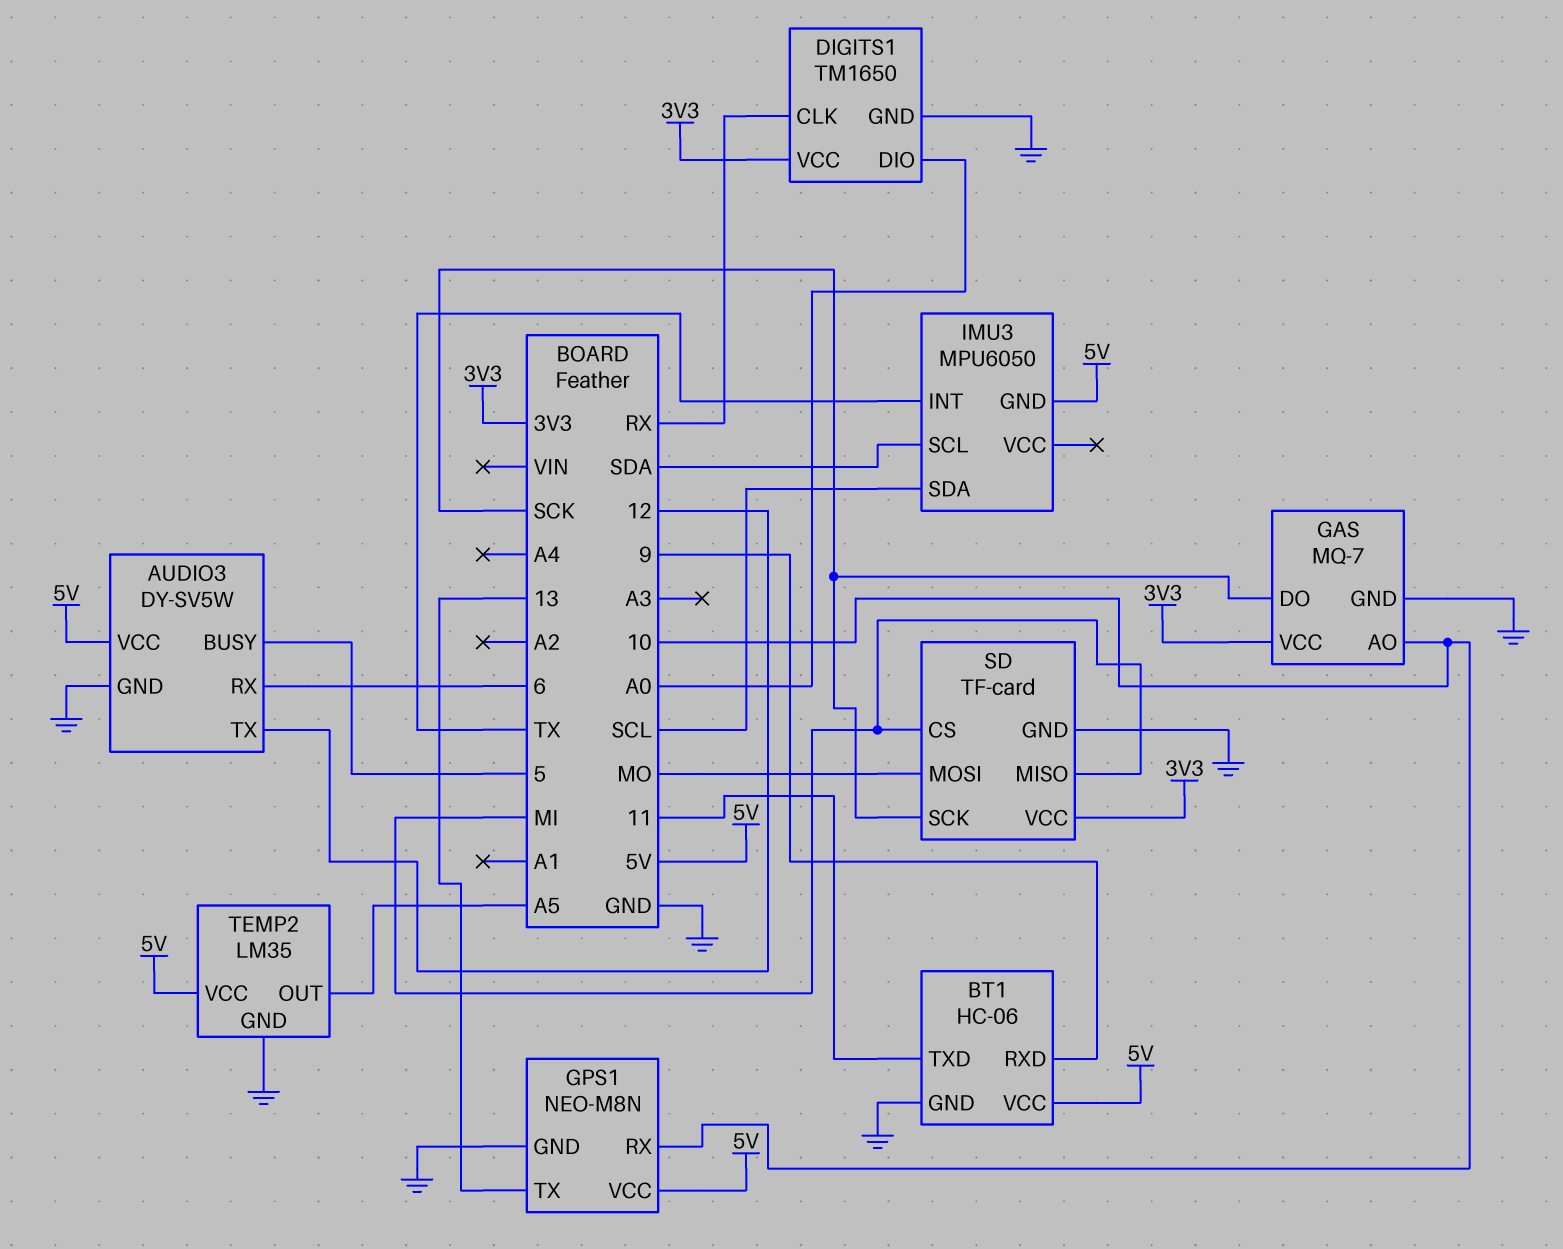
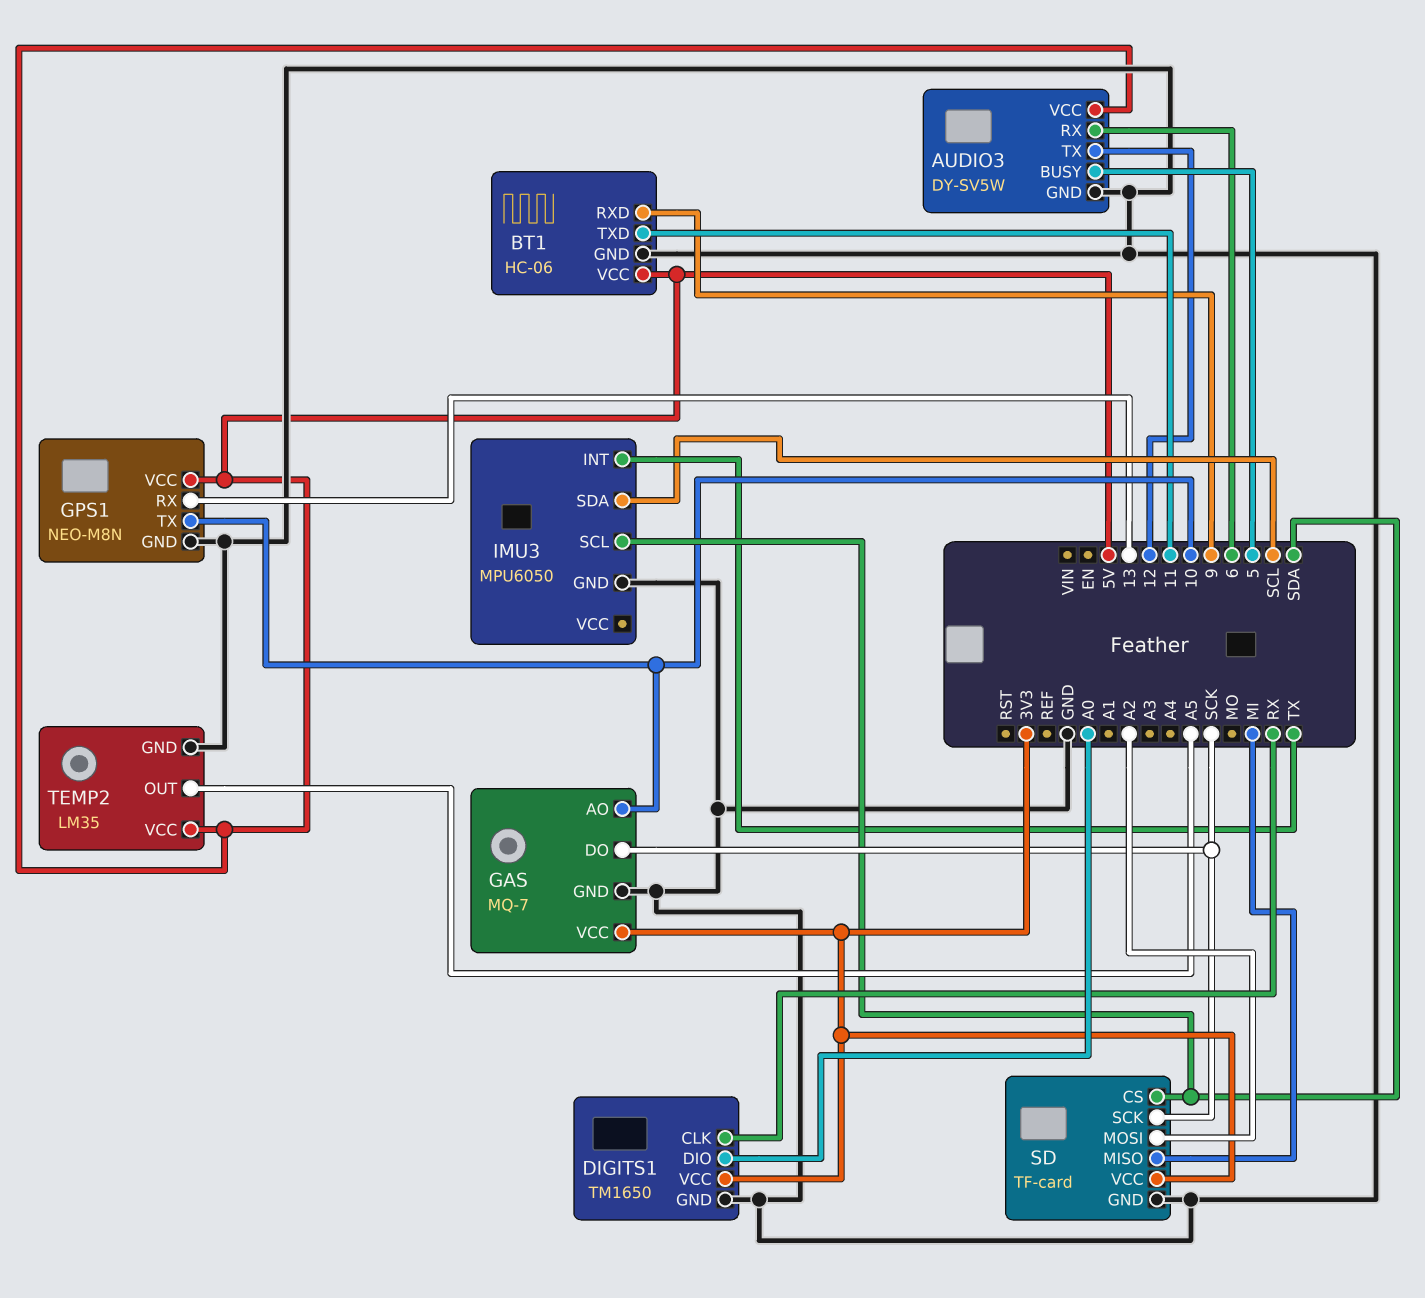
GPS1 pin RX: 10 -> 13
GPS1 pin TX: 13 -> 10
IMU3 pin GND: 5V -> GND
SD pin CS: MI -> SDA
SD pin MOSI: MO -> A2

